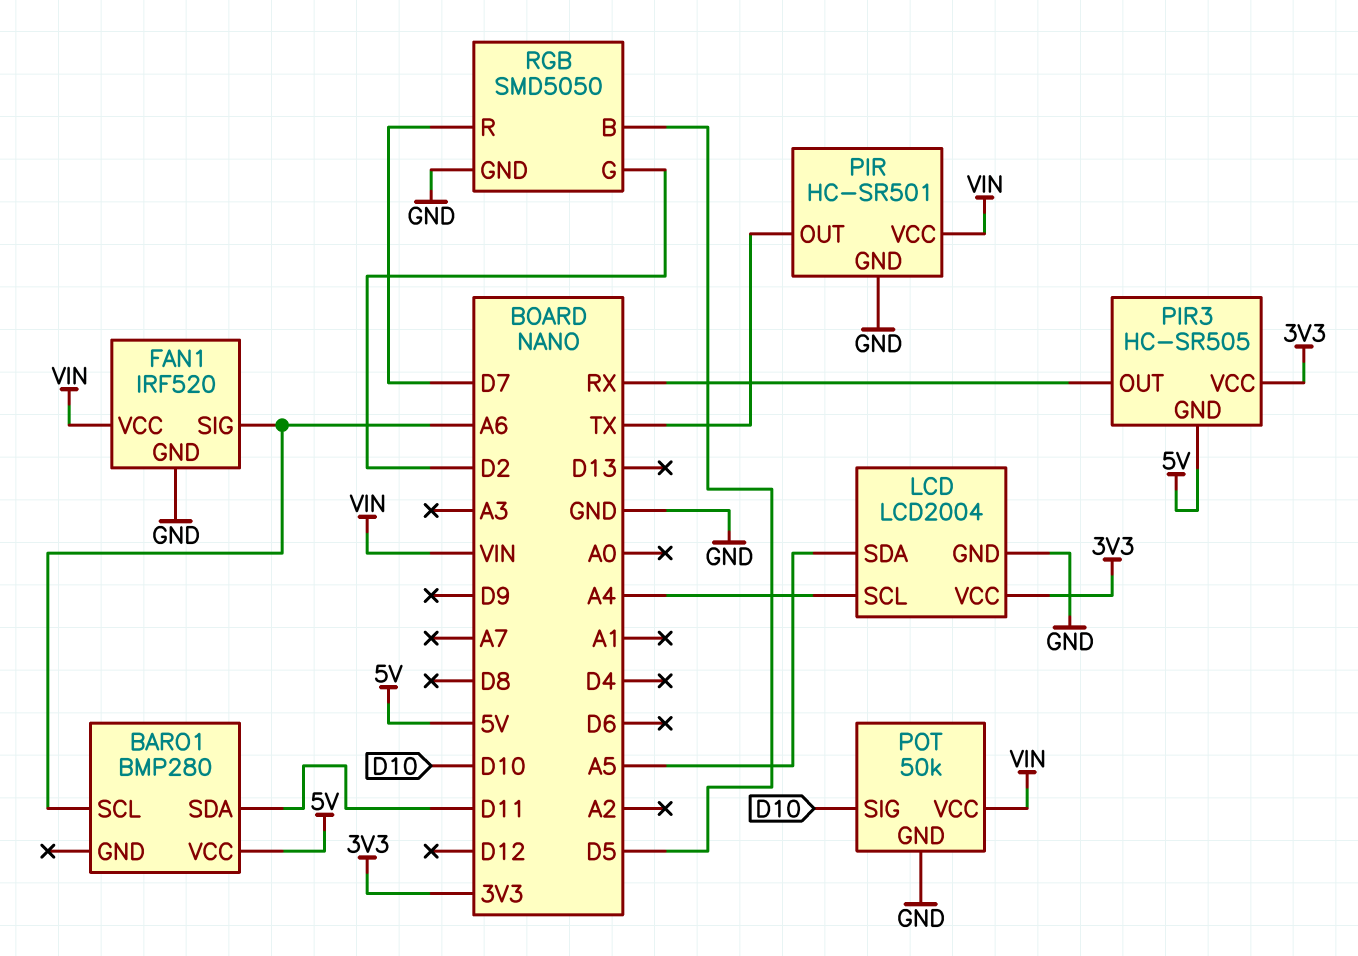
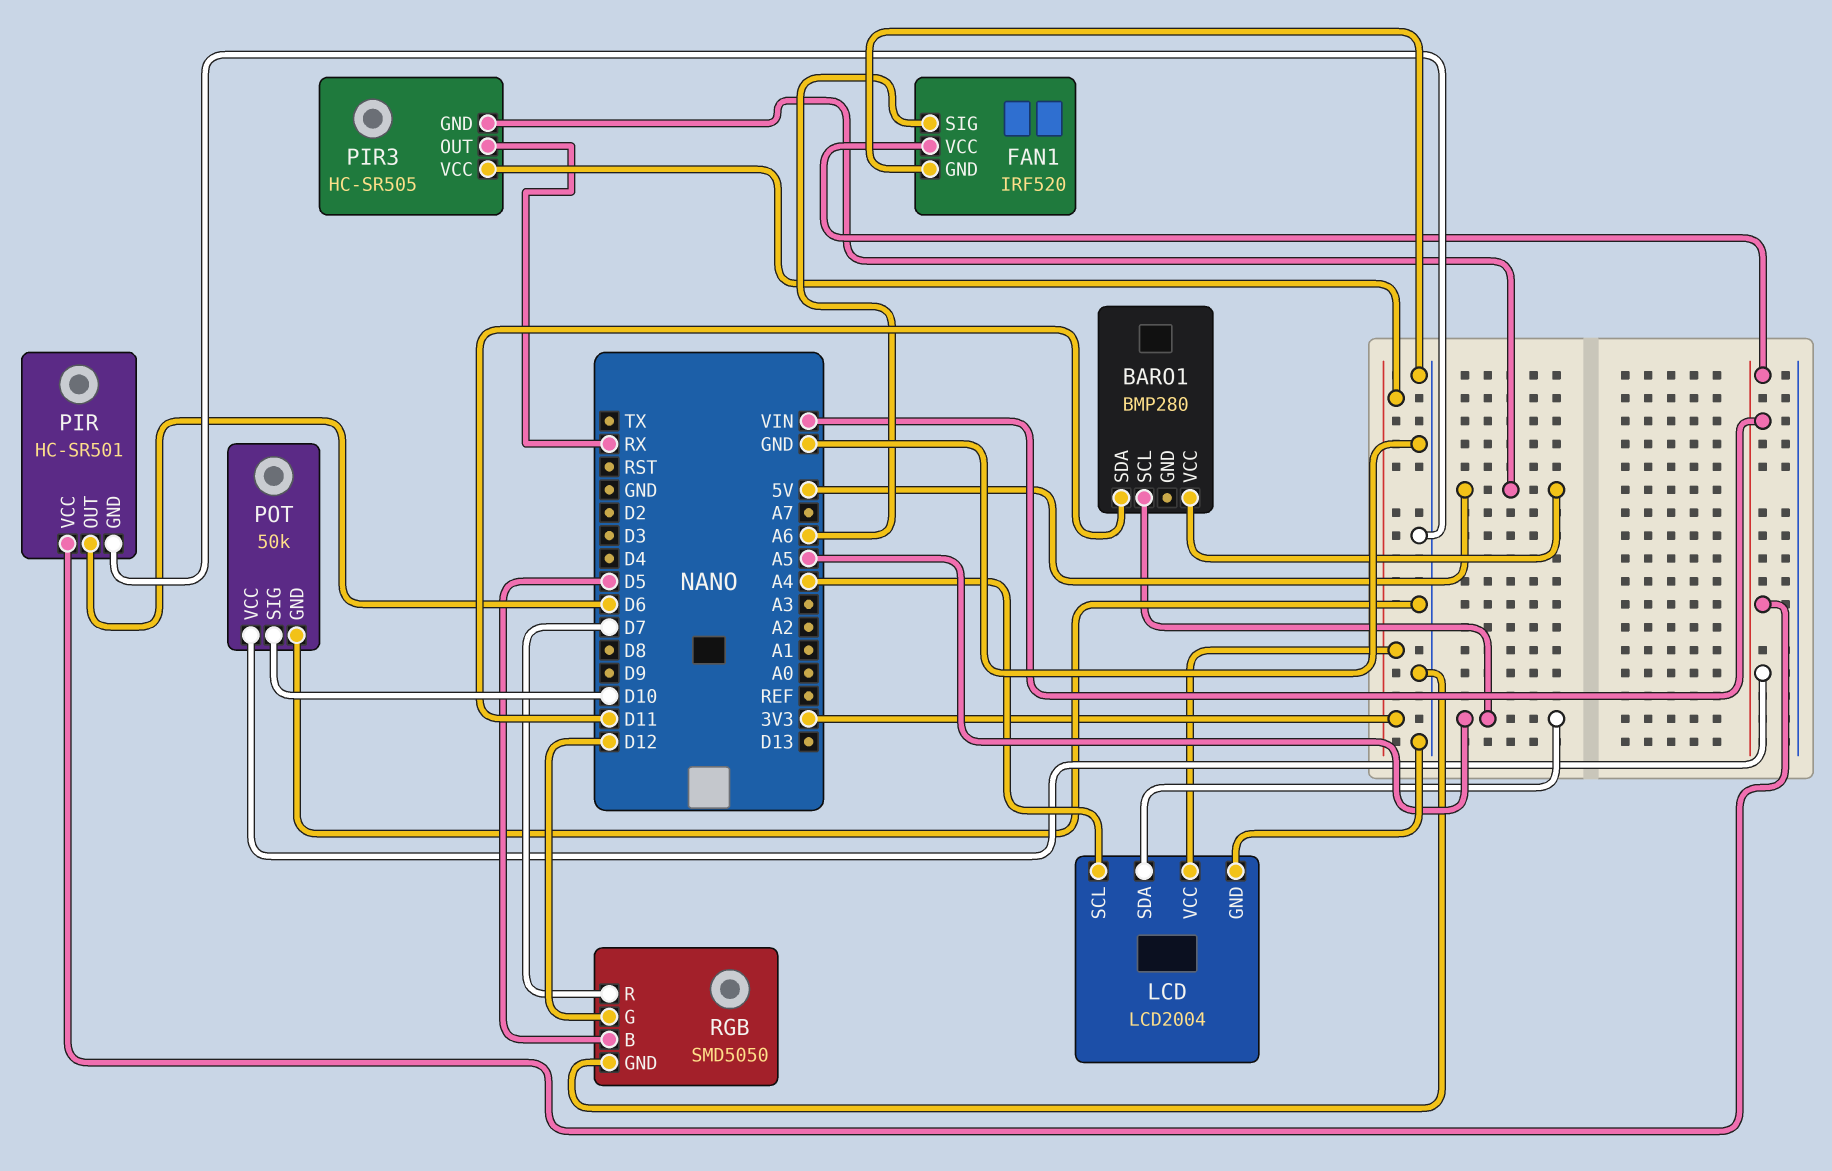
BARO1 pin SCL: A6 -> A5
PIR pin OUT: TX -> D6
RGB pin G: D2 -> D12

